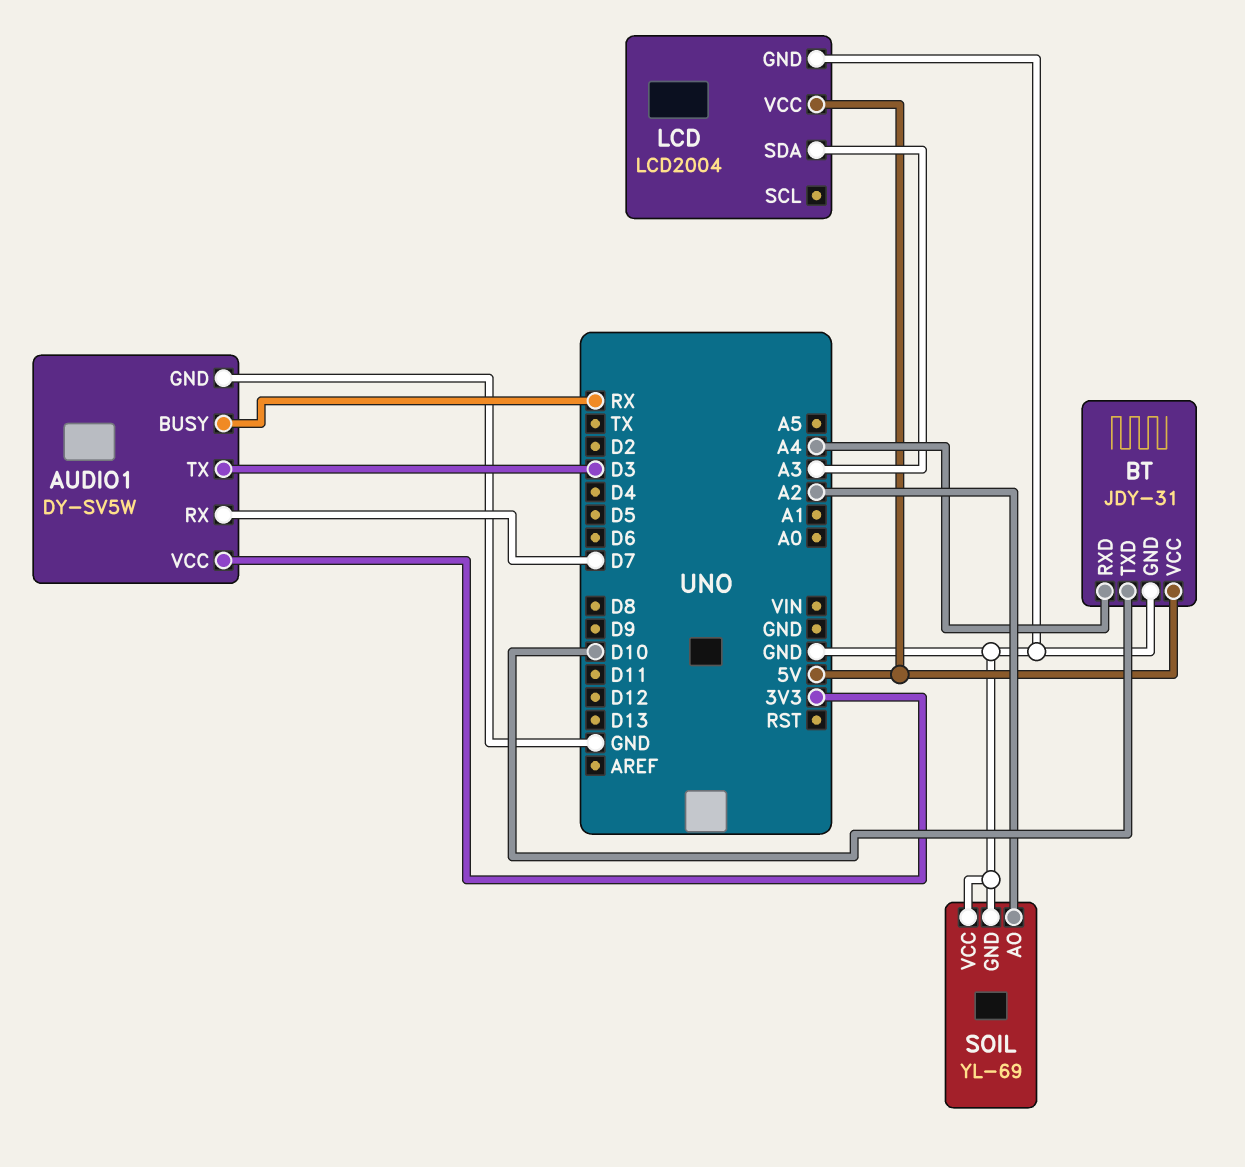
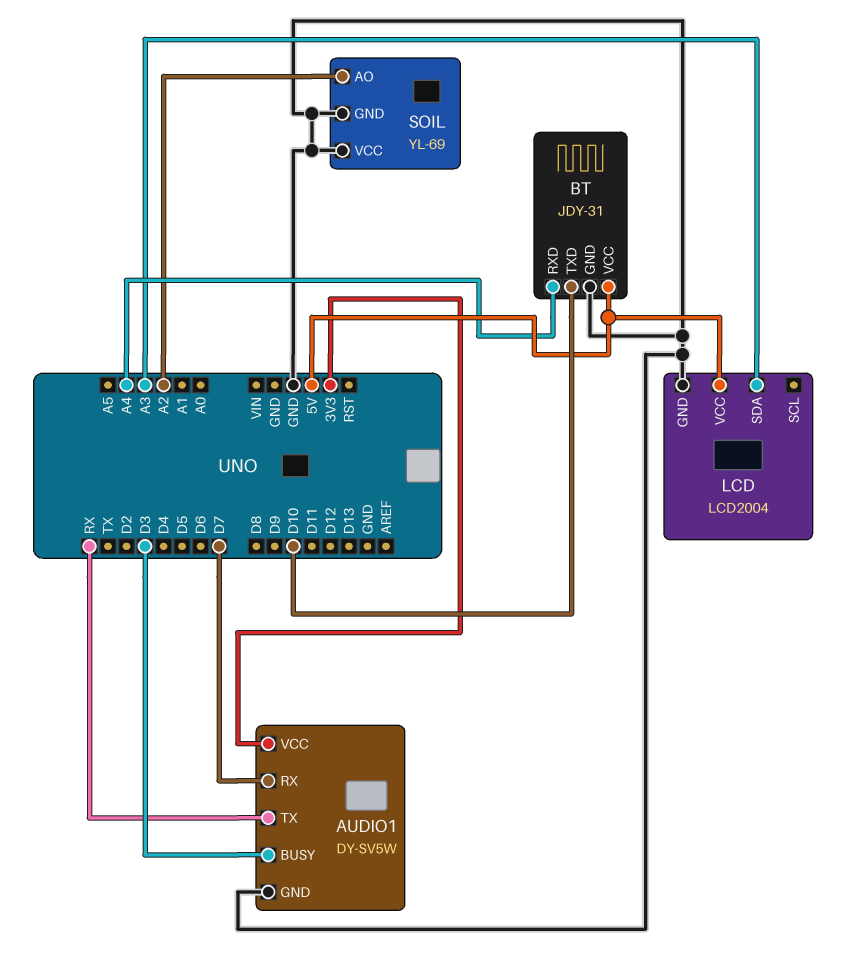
AUDIO1 pin BUSY: RX -> D3
AUDIO1 pin TX: D3 -> RX

